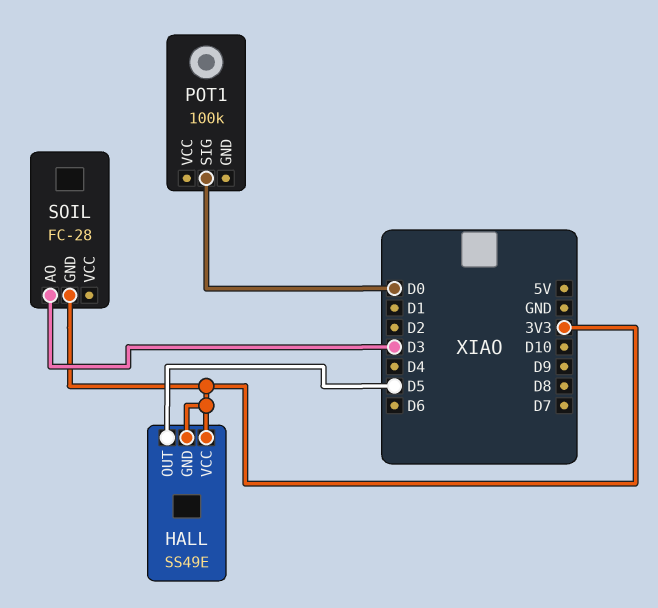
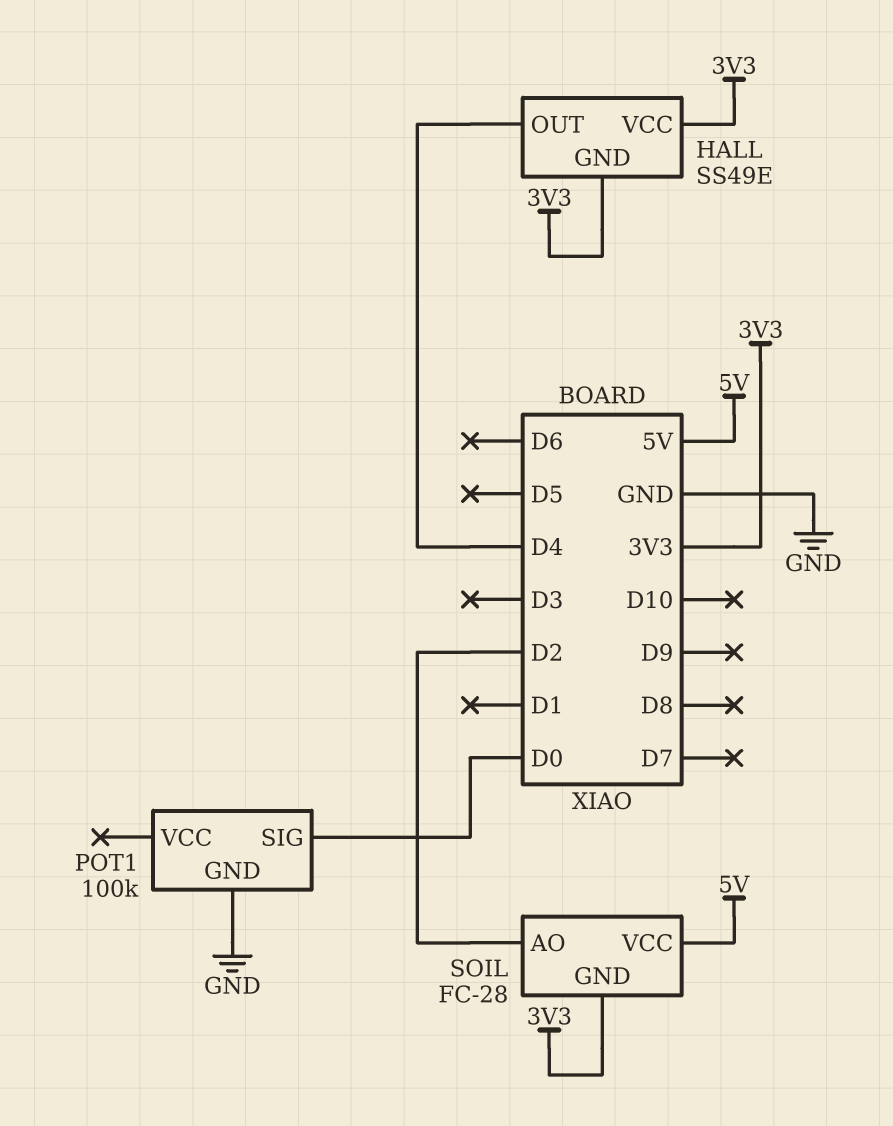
HALL pin OUT: D5 -> D4
POT1 pin GND: none -> GND
SOIL pin AO: D3 -> D2
SOIL pin VCC: none -> 5V

